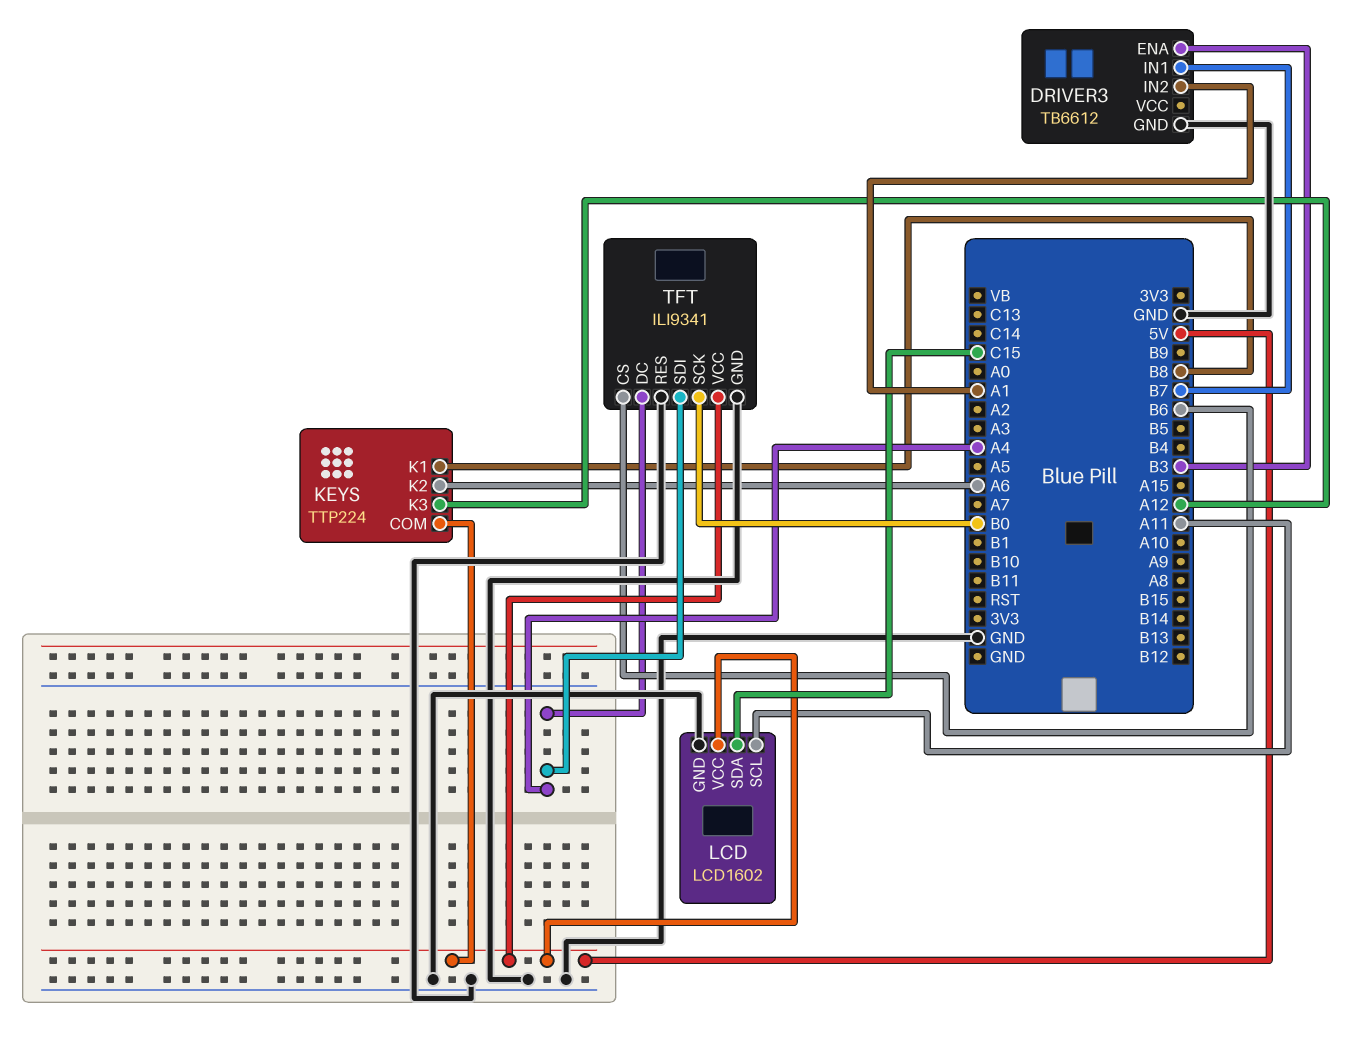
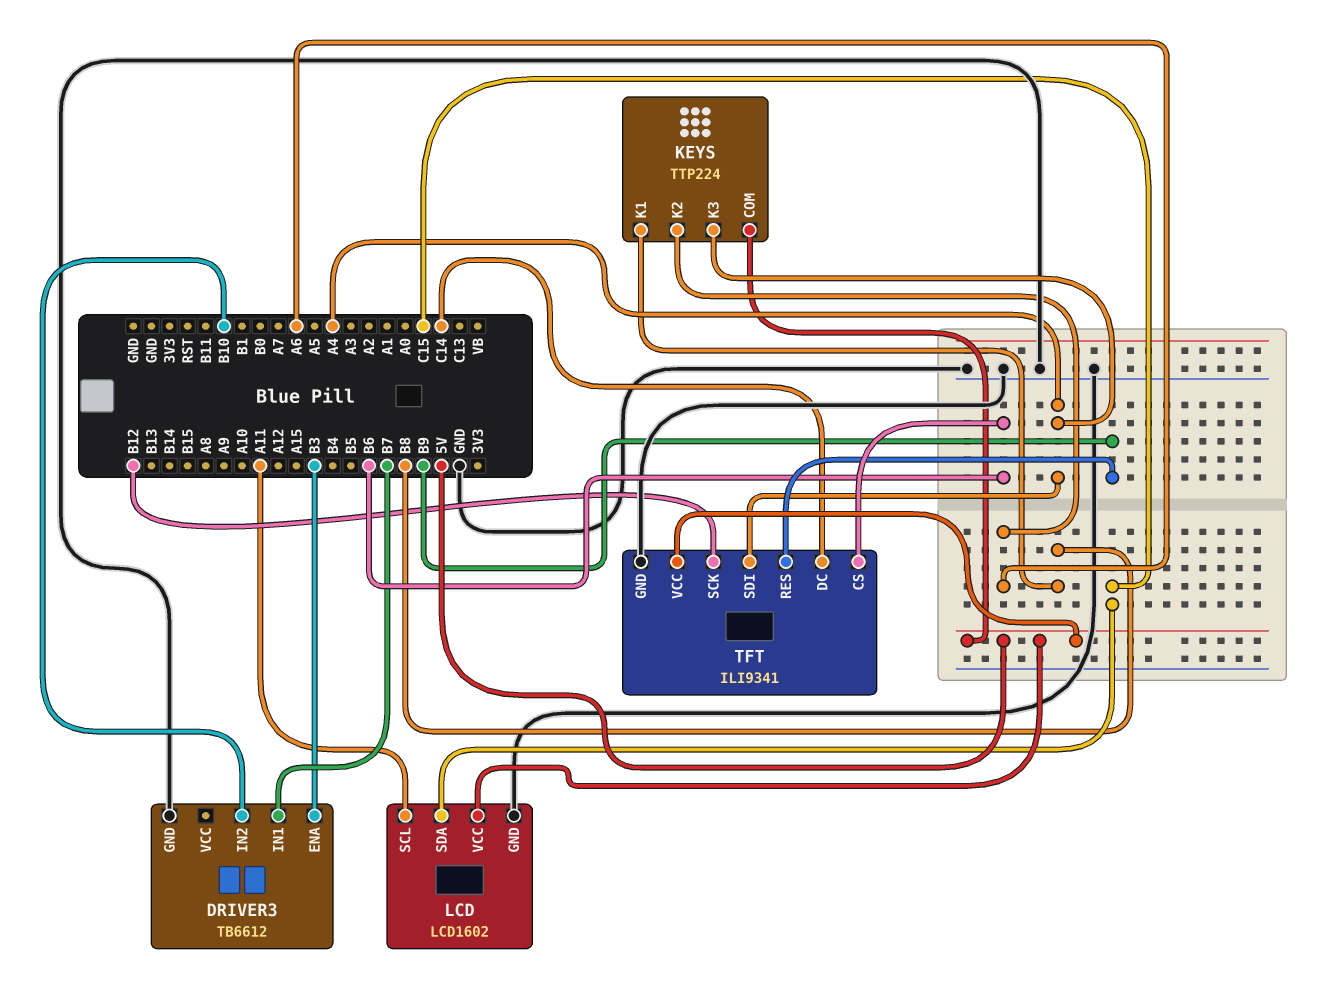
DRIVER3 pin IN2: A1 -> B10
KEYS pin K3: A12 -> A4
TFT pin DC: A4 -> C14
TFT pin RES: GND -> B9
TFT pin SCK: B0 -> B12

